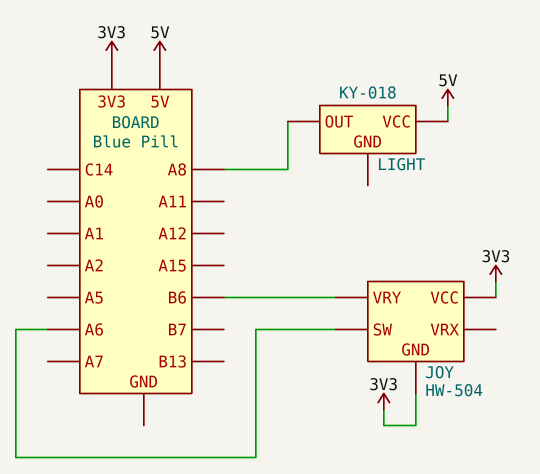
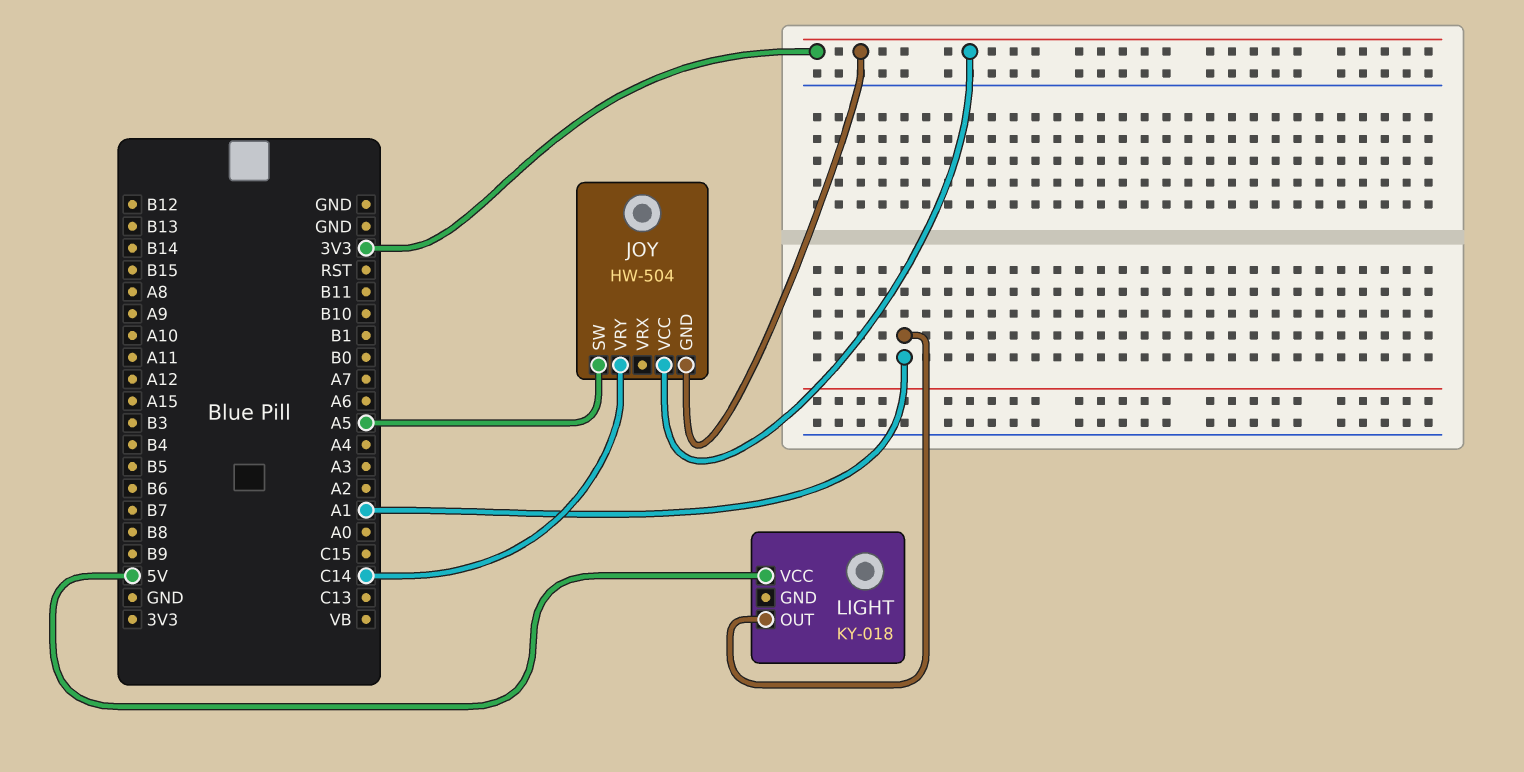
JOY pin SW: A6 -> A5
JOY pin VRY: B6 -> C14
LIGHT pin OUT: A8 -> A1

